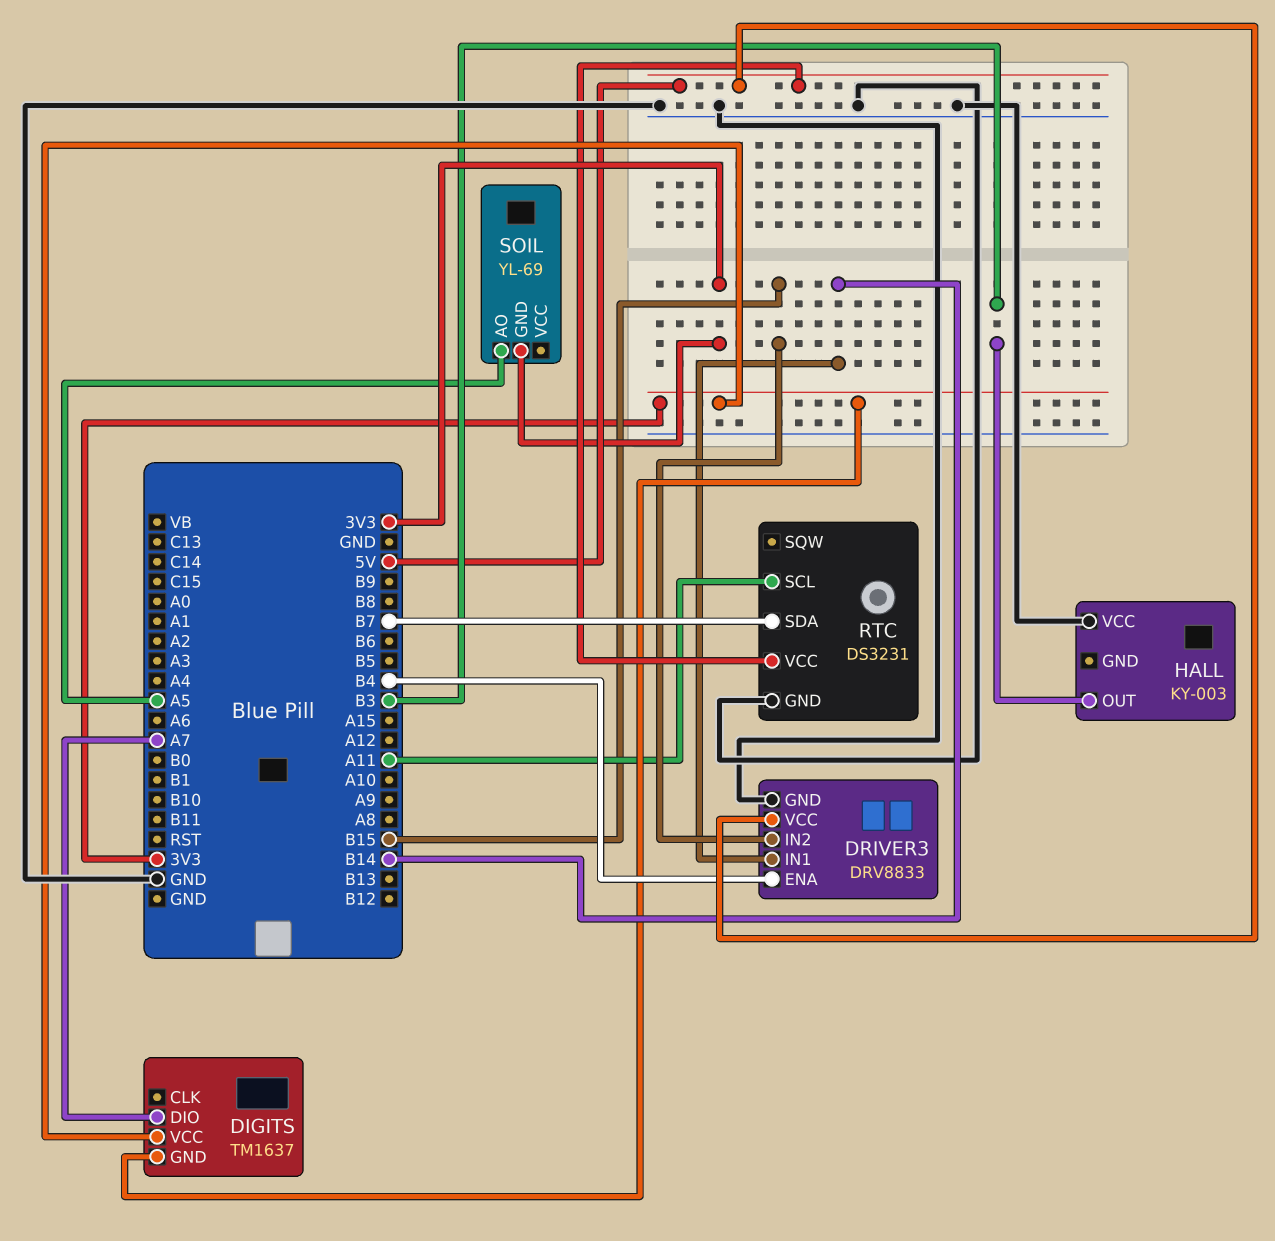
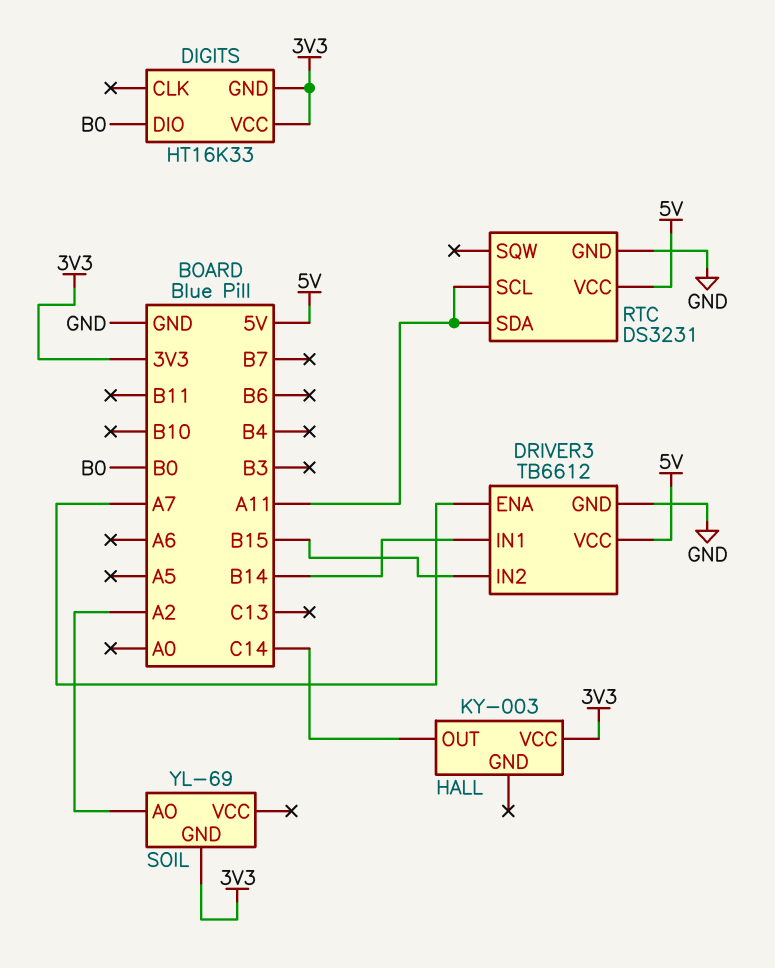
DIGITS: TM1637 -> HT16K33
DIGITS pin DIO: A7 -> B0
DRIVER3: DRV8833 -> TB6612
DRIVER3 pin ENA: B4 -> A7
HALL pin OUT: B3 -> C14
HALL pin VCC: GND -> 3V3
RTC pin SDA: B7 -> A11
SOIL pin AO: A5 -> A2

